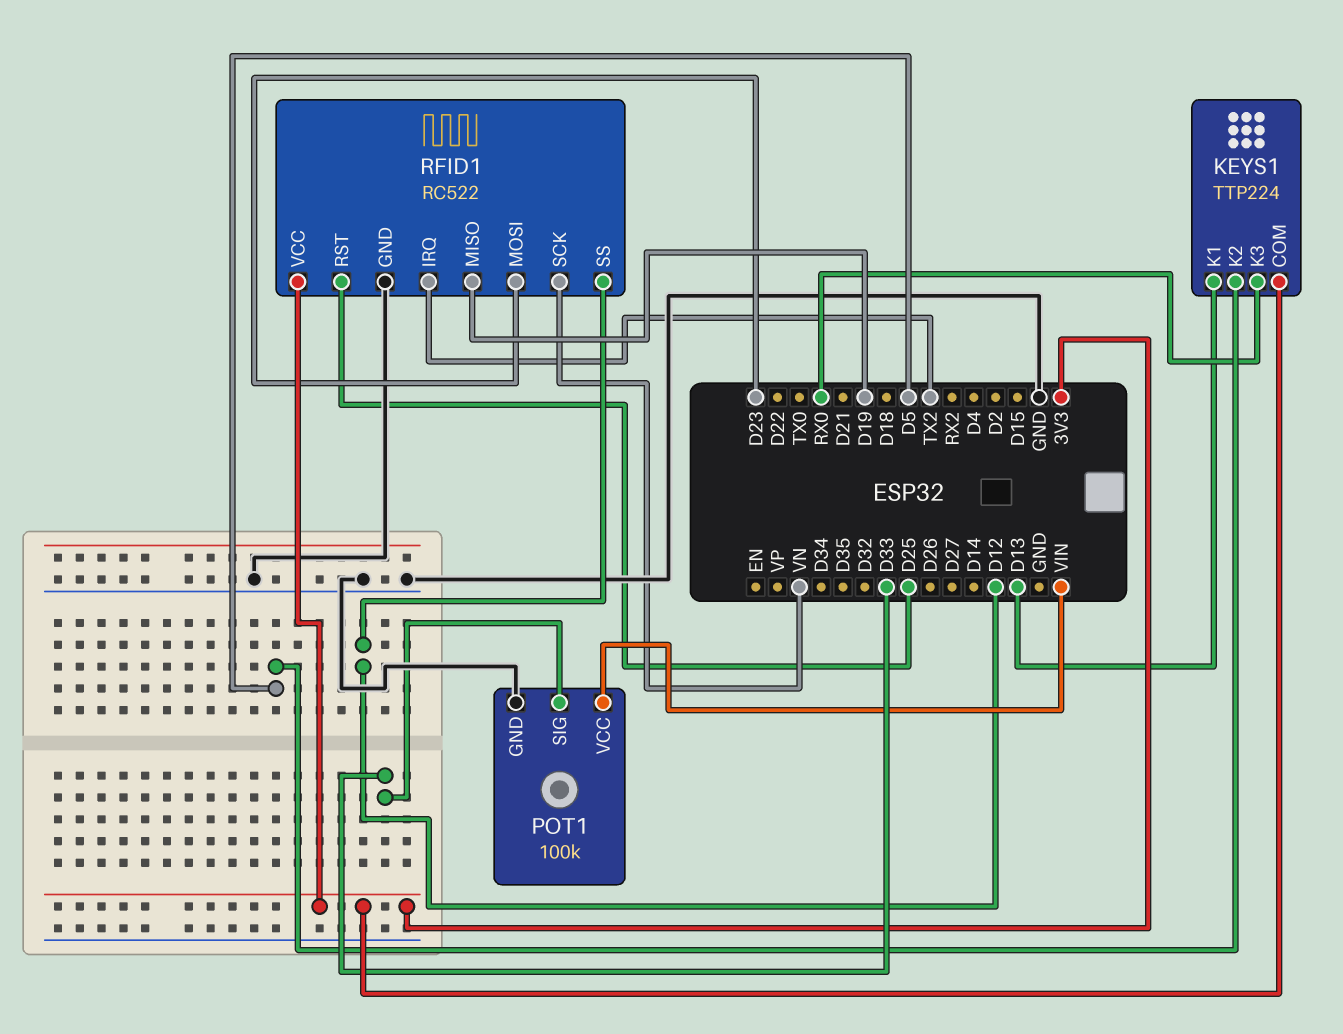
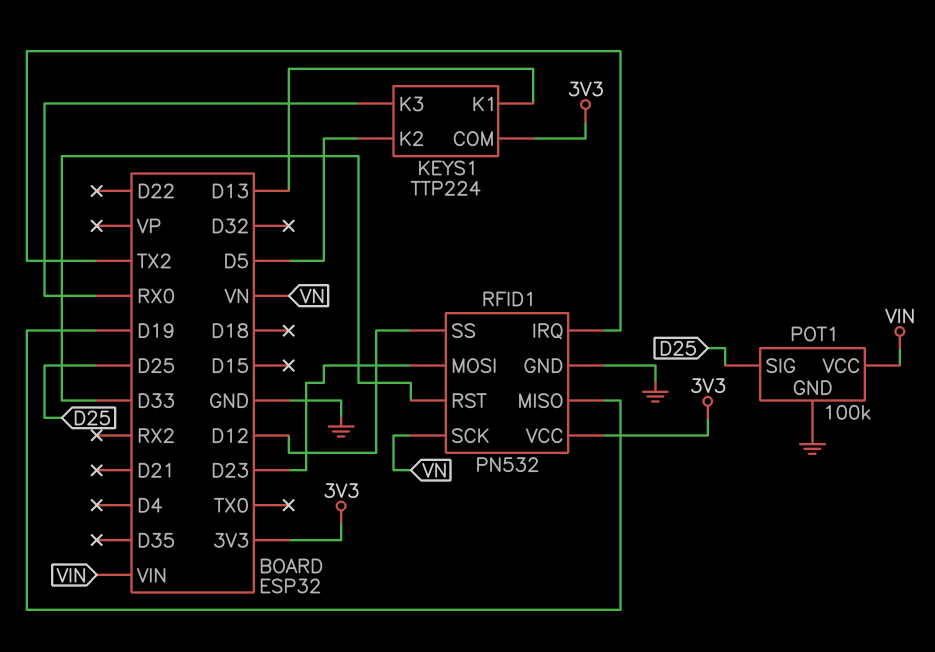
POT1 pin SIG: D33 -> D25
RFID1: RC522 -> PN532
RFID1 pin RST: D25 -> D33

